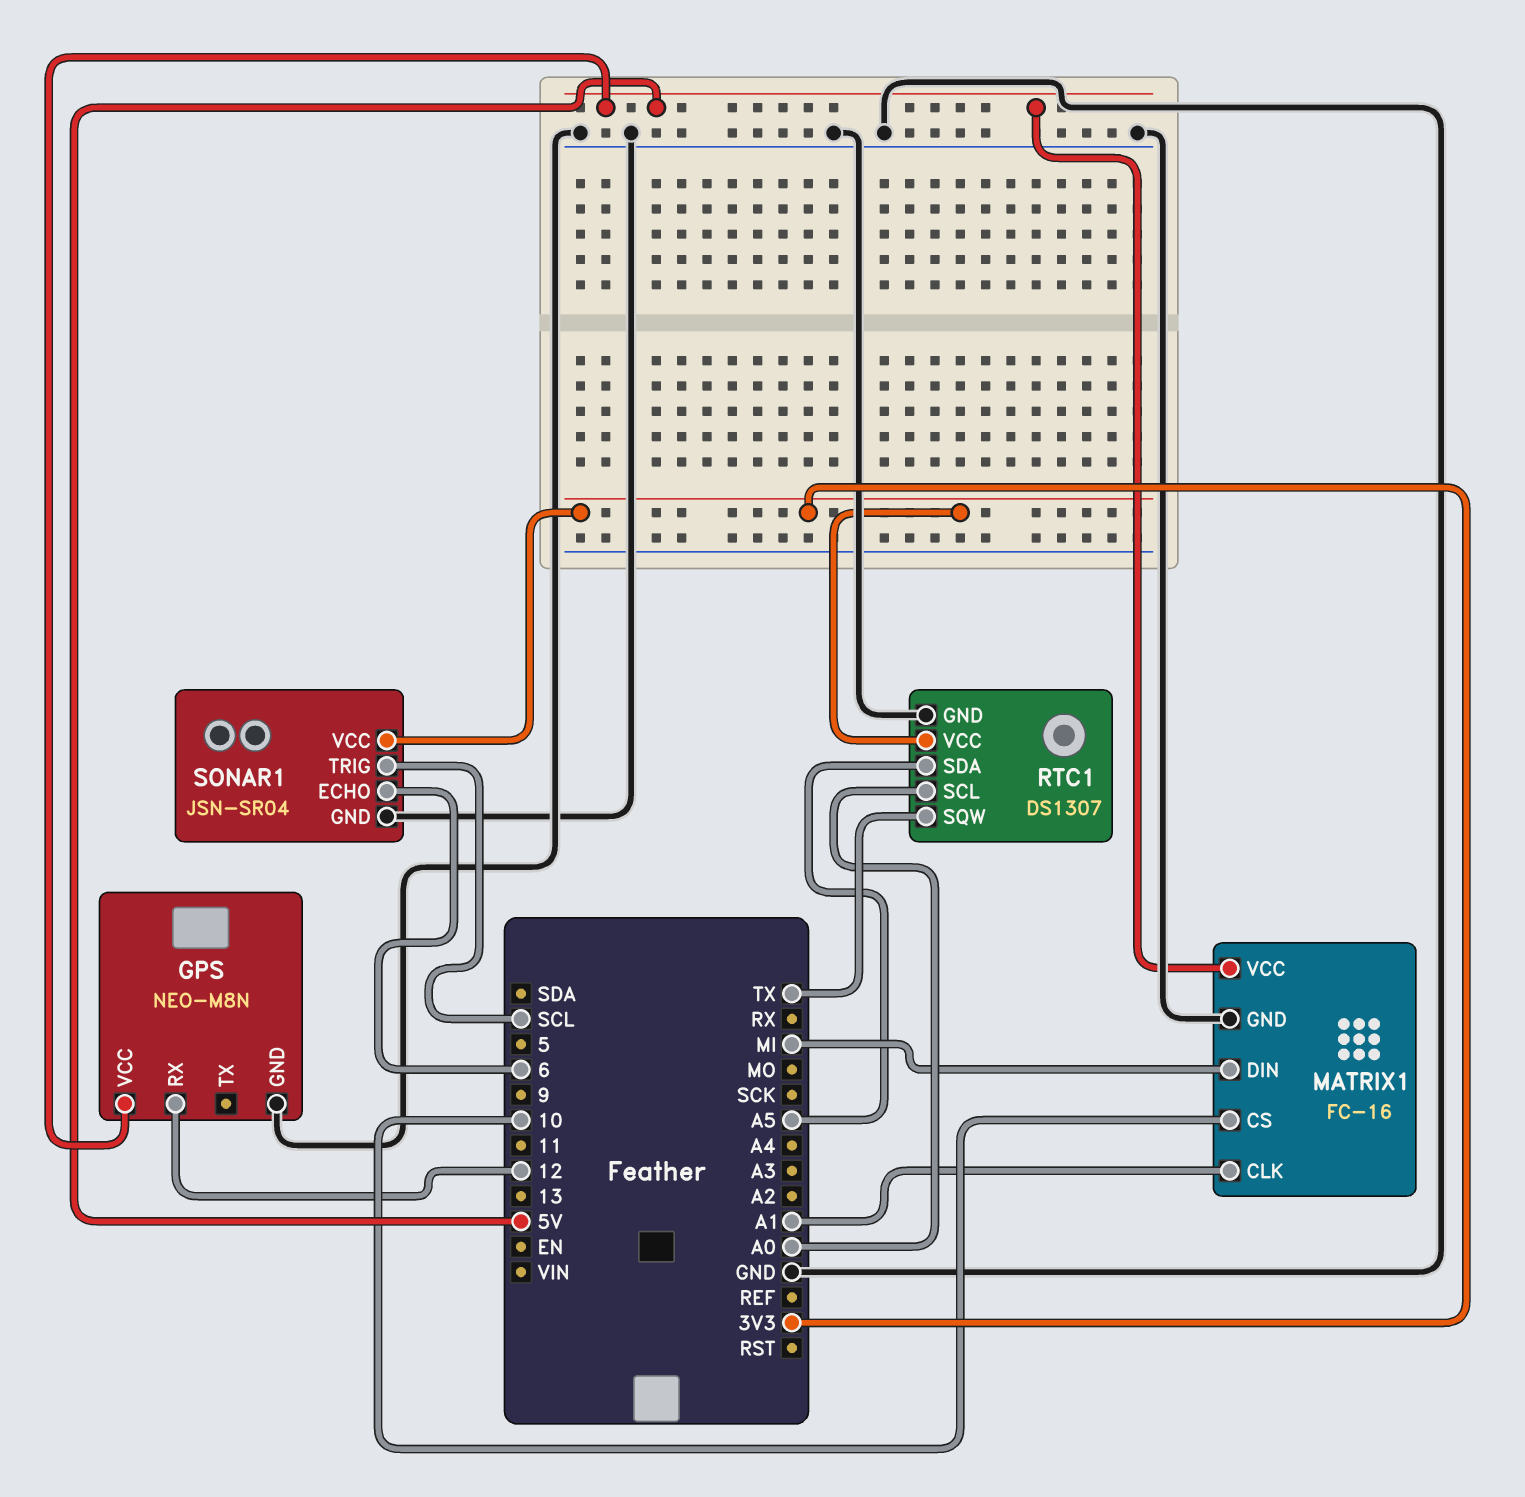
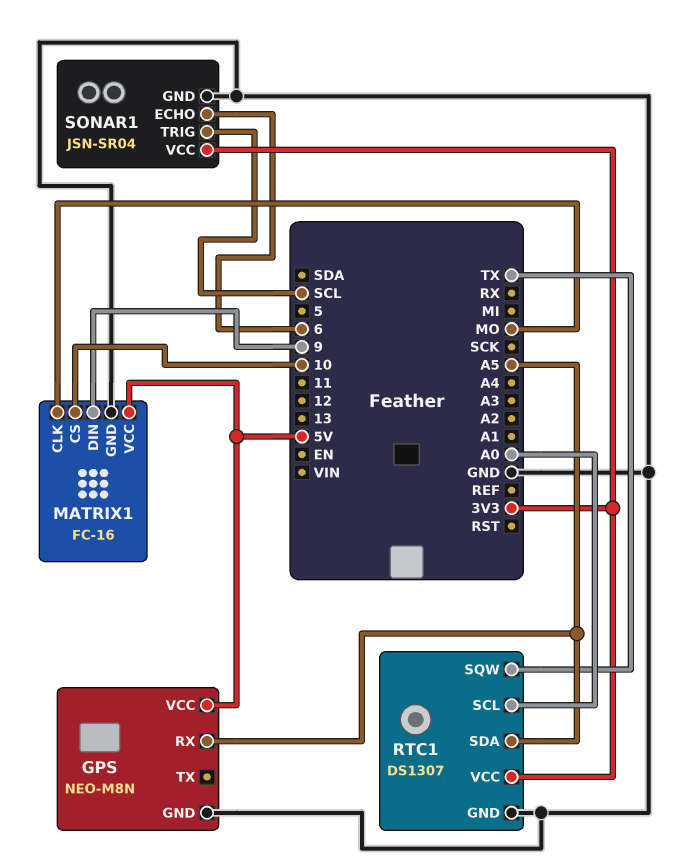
GPS pin RX: 12 -> A5
MATRIX1 pin CLK: A1 -> MO
MATRIX1 pin DIN: MI -> 9

